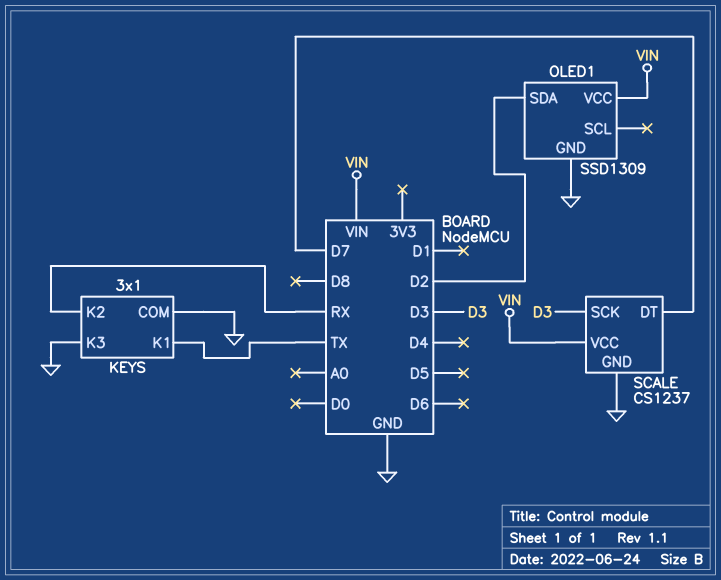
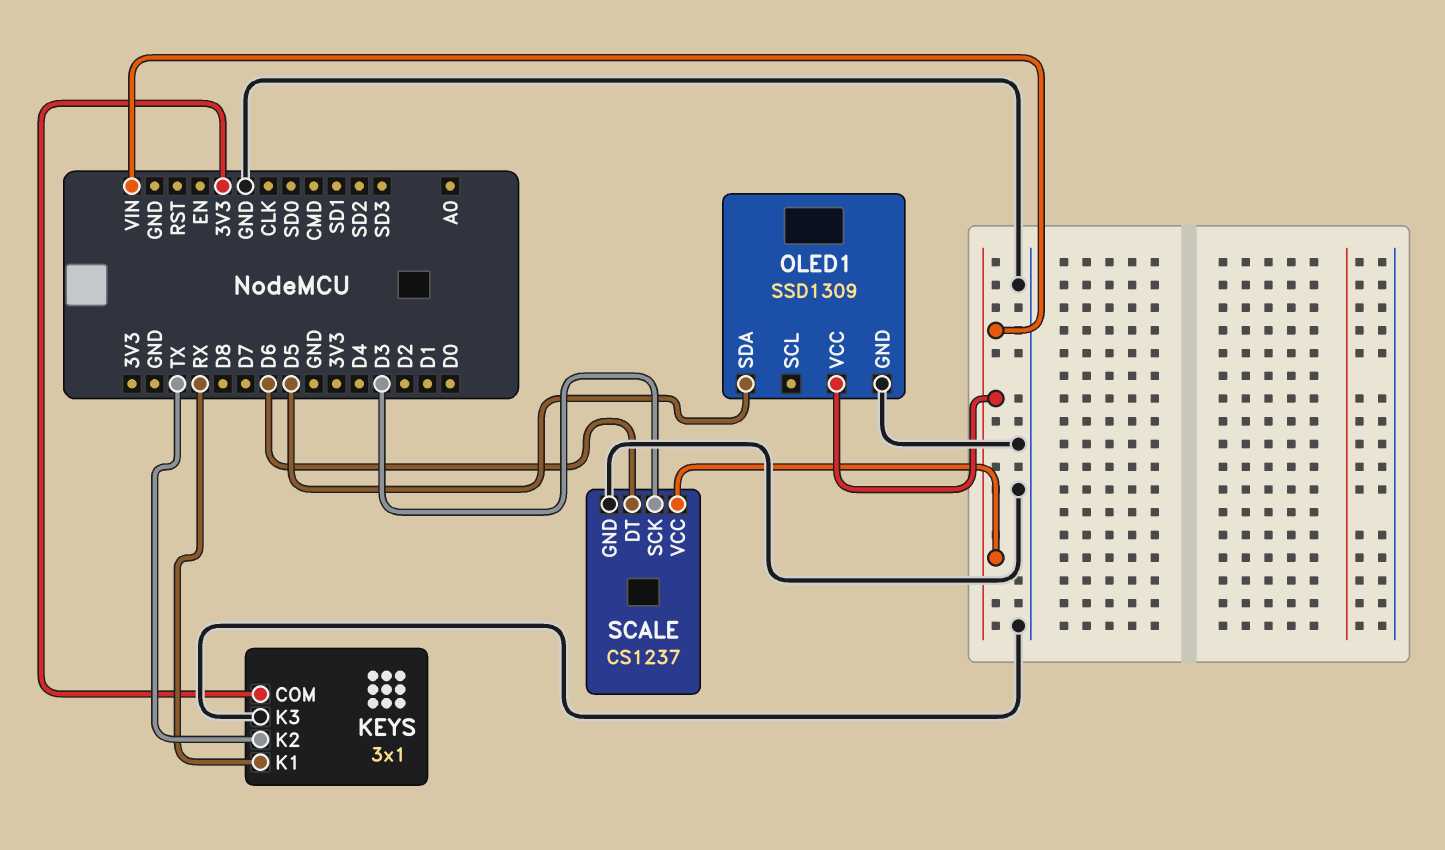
KEYS pin COM: GND -> 3V3
KEYS pin K1: TX -> RX
KEYS pin K2: RX -> TX
OLED1 pin SDA: D2 -> D5
SCALE pin DT: D7 -> D6

